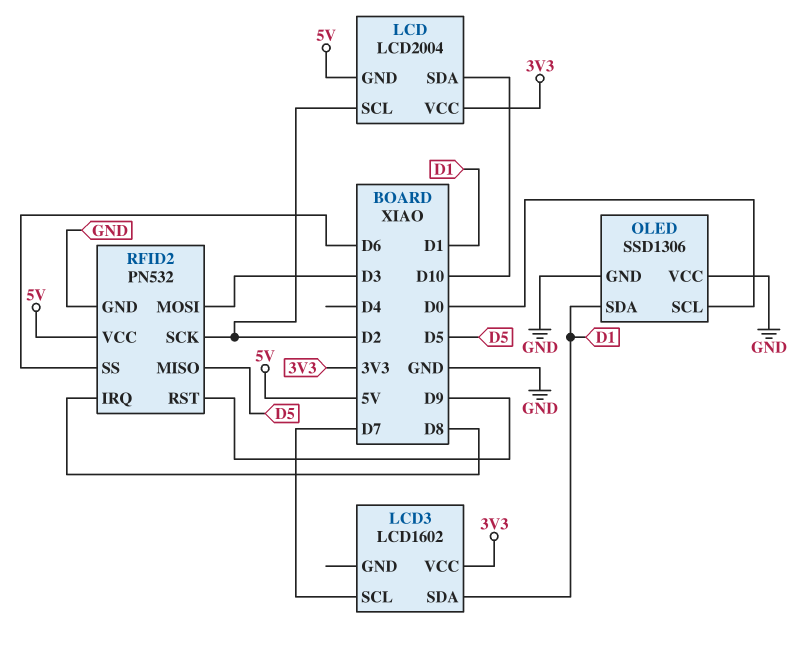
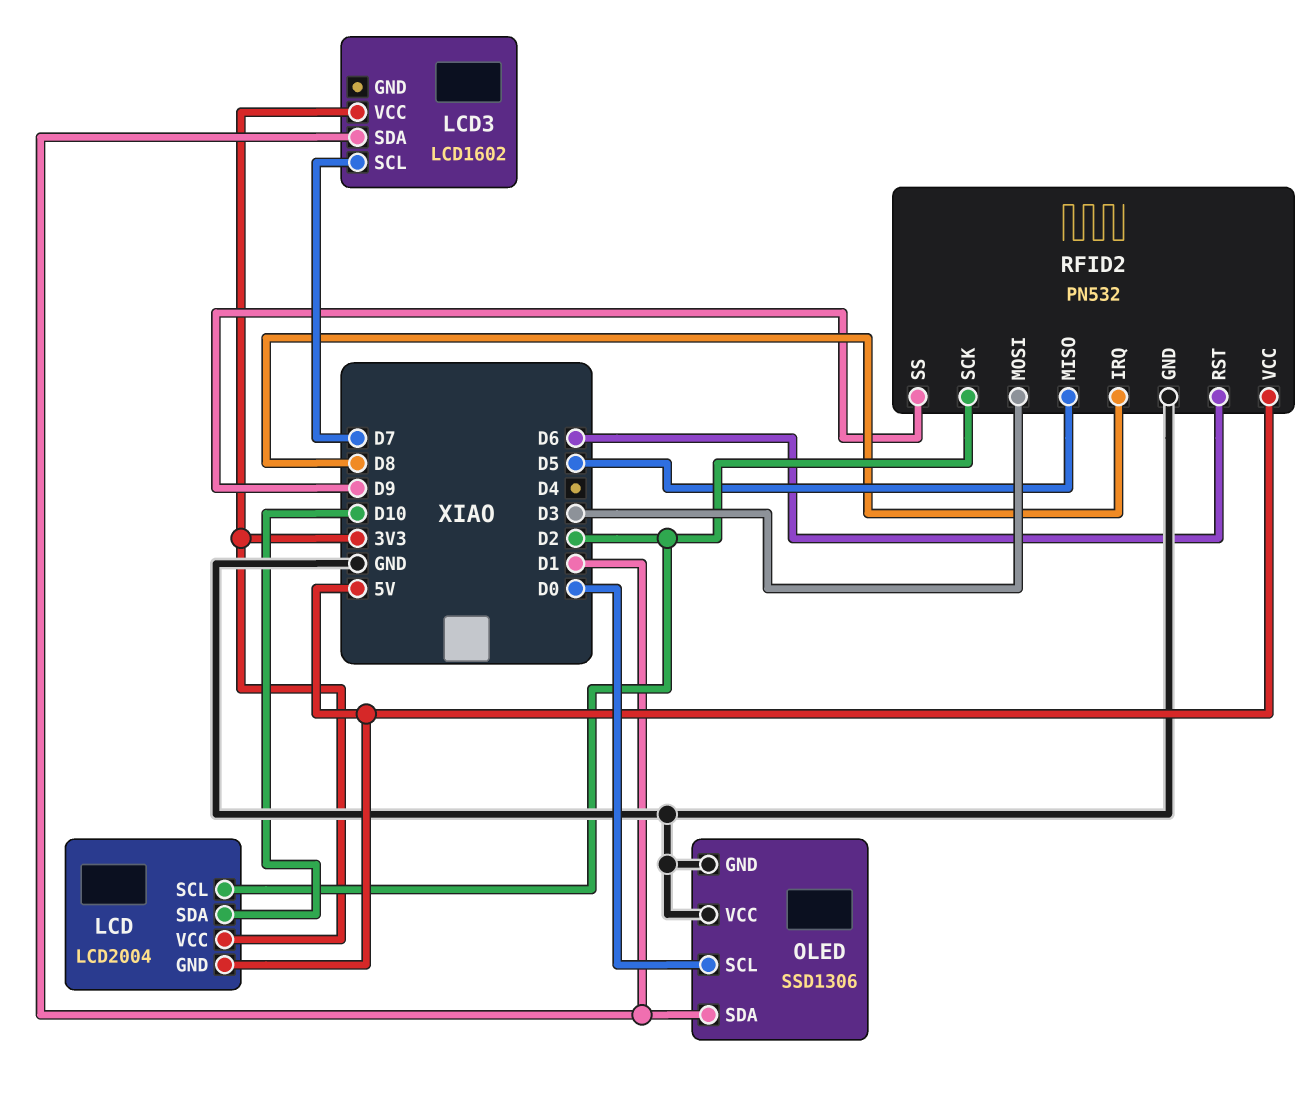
RFID2 pin RST: D9 -> D6
RFID2 pin SS: D6 -> D9

